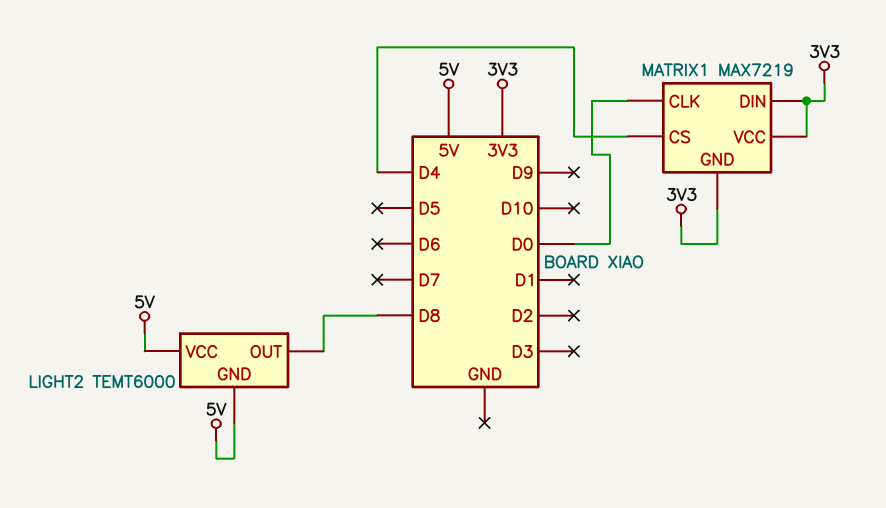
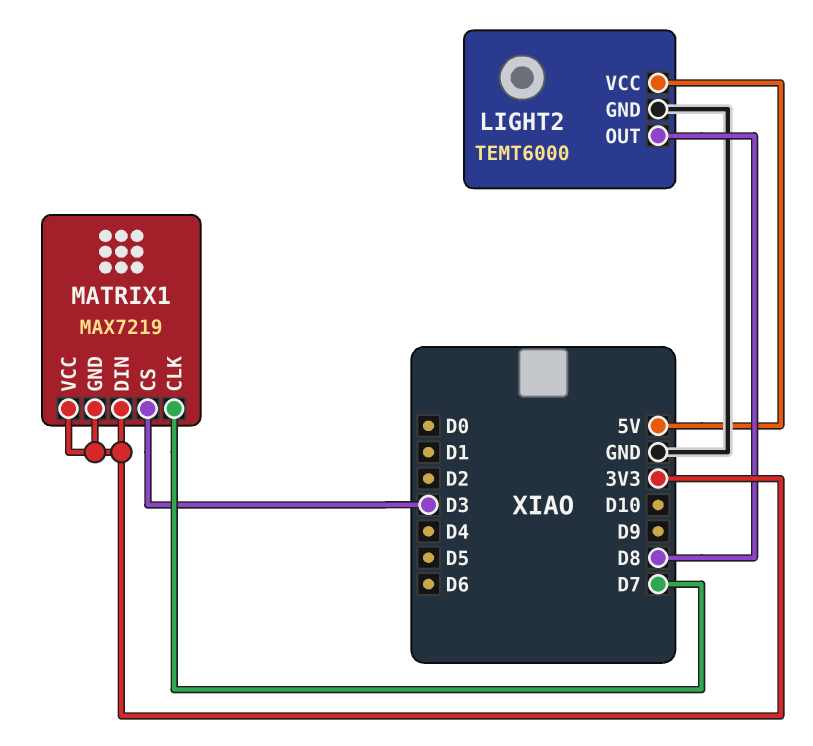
LIGHT2 pin GND: 5V -> GND
MATRIX1 pin CLK: D0 -> D7
MATRIX1 pin CS: D4 -> D3

